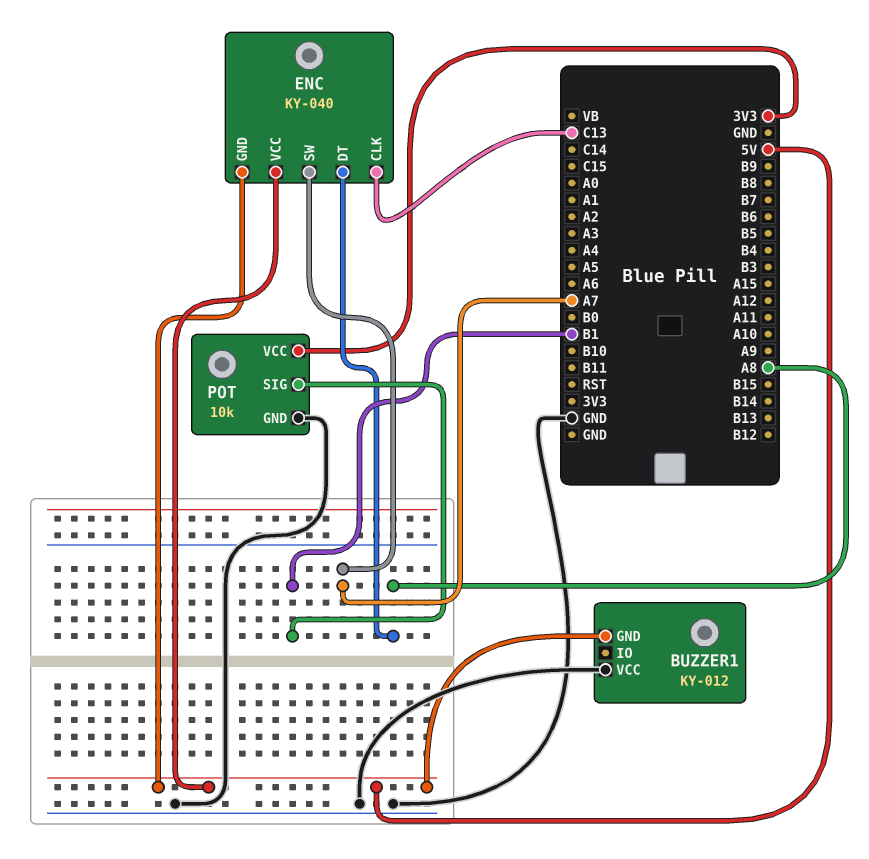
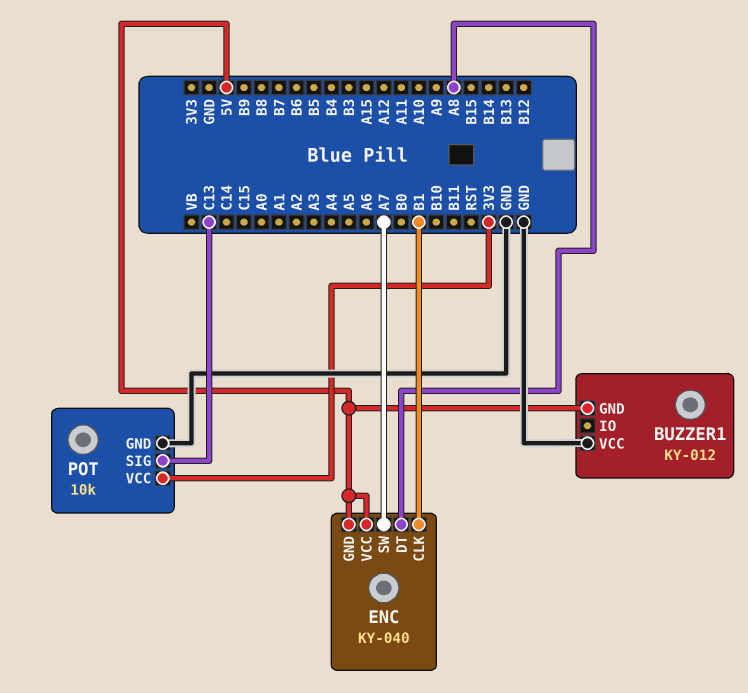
ENC pin CLK: C13 -> B1
POT pin SIG: B1 -> C13

